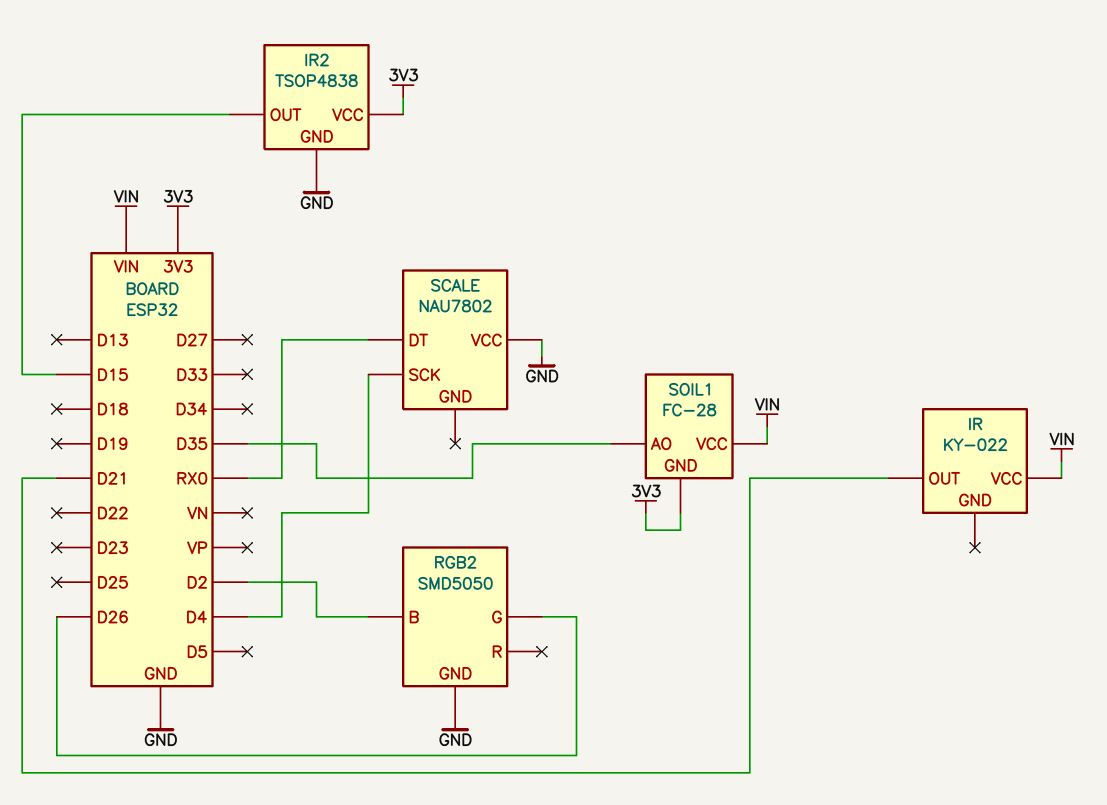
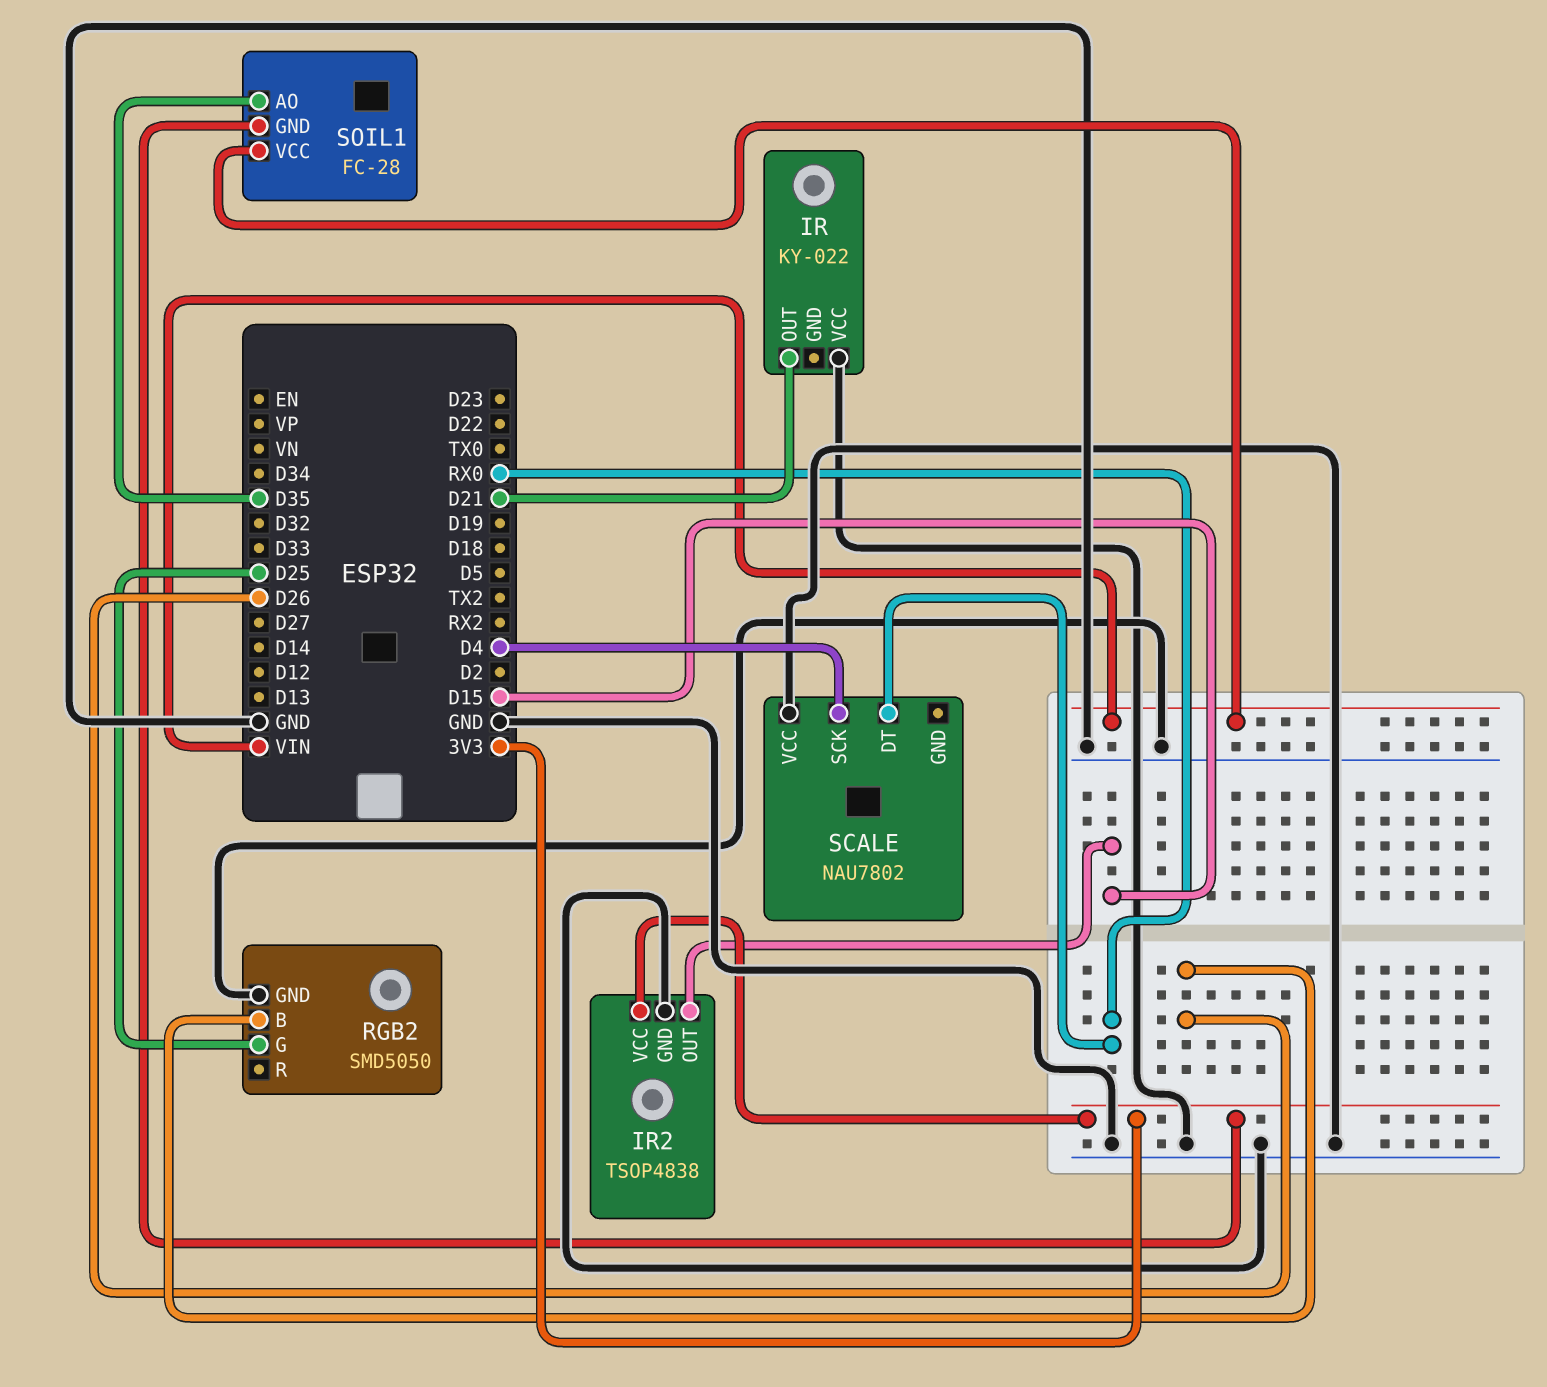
IR pin VCC: VIN -> GND
RGB2 pin B: D2 -> D26
RGB2 pin G: D26 -> D25

